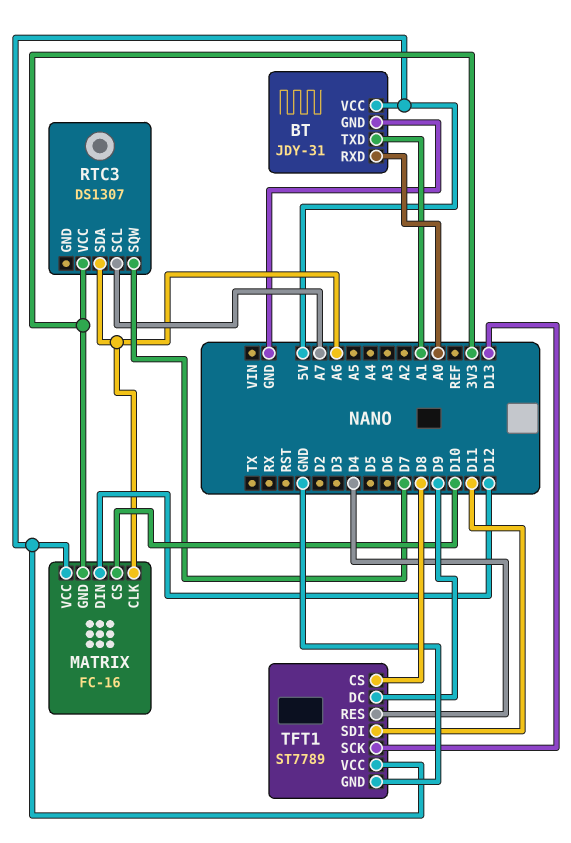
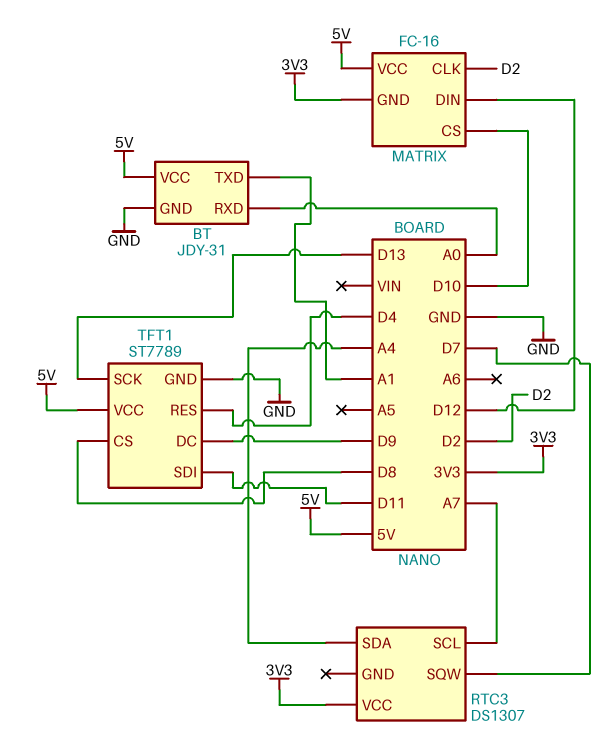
MATRIX pin CLK: A6 -> D2
RTC3 pin SDA: A6 -> A4

